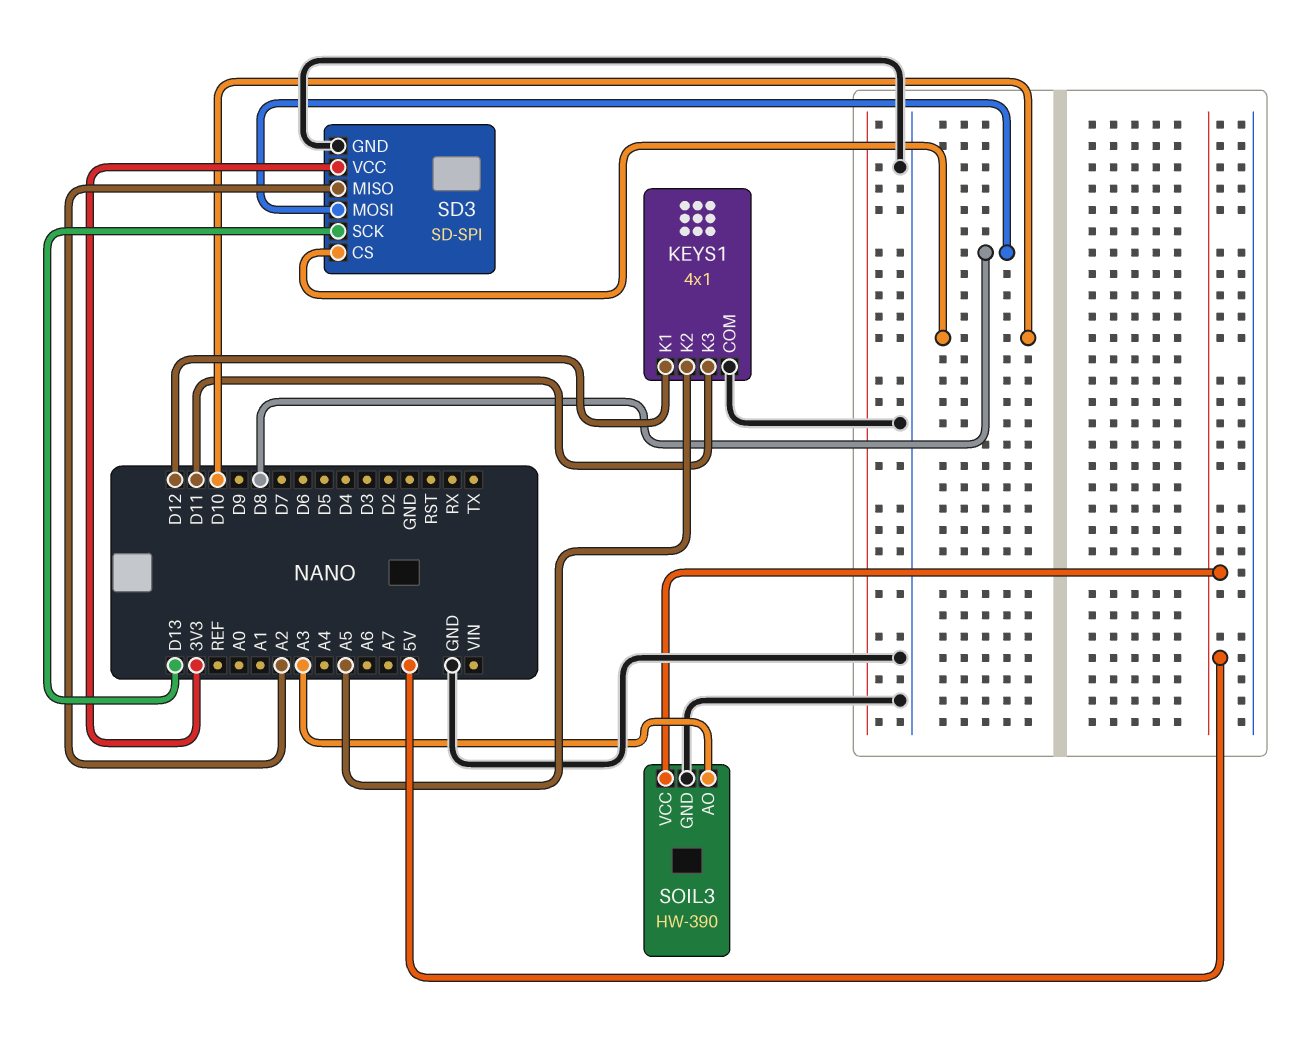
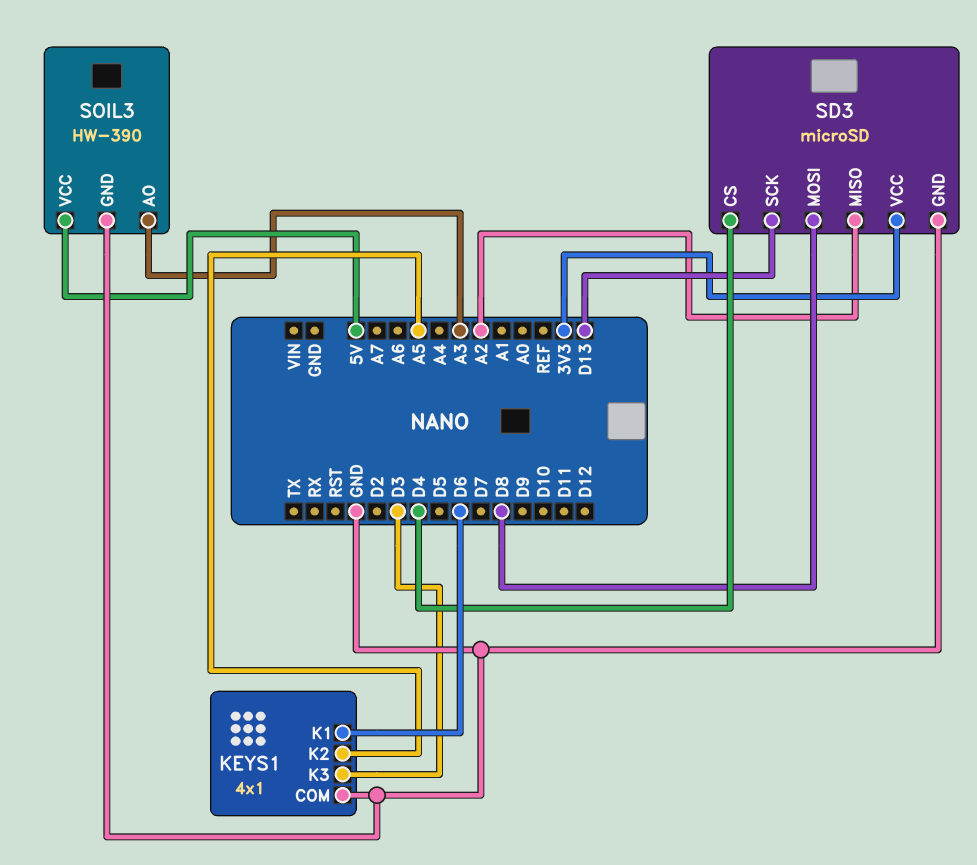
KEYS1 pin K1: D12 -> D6
KEYS1 pin K3: D11 -> D3
SD3: SD-SPI -> microSD
SD3 pin CS: D10 -> D4

